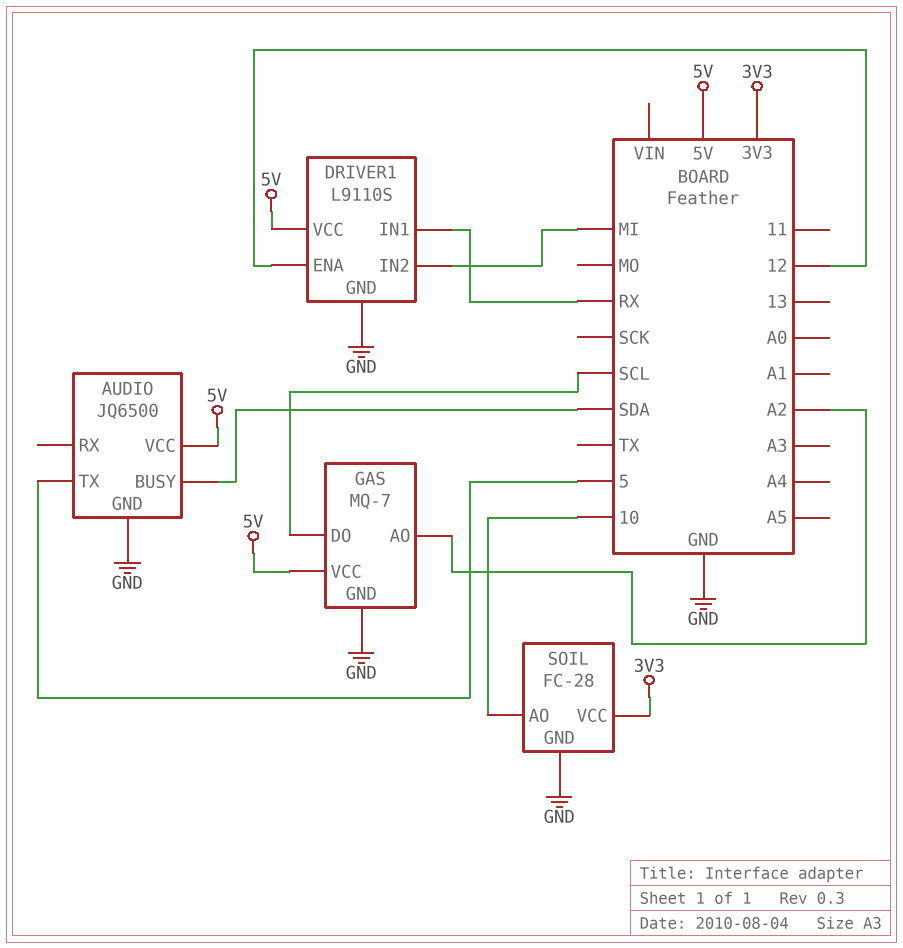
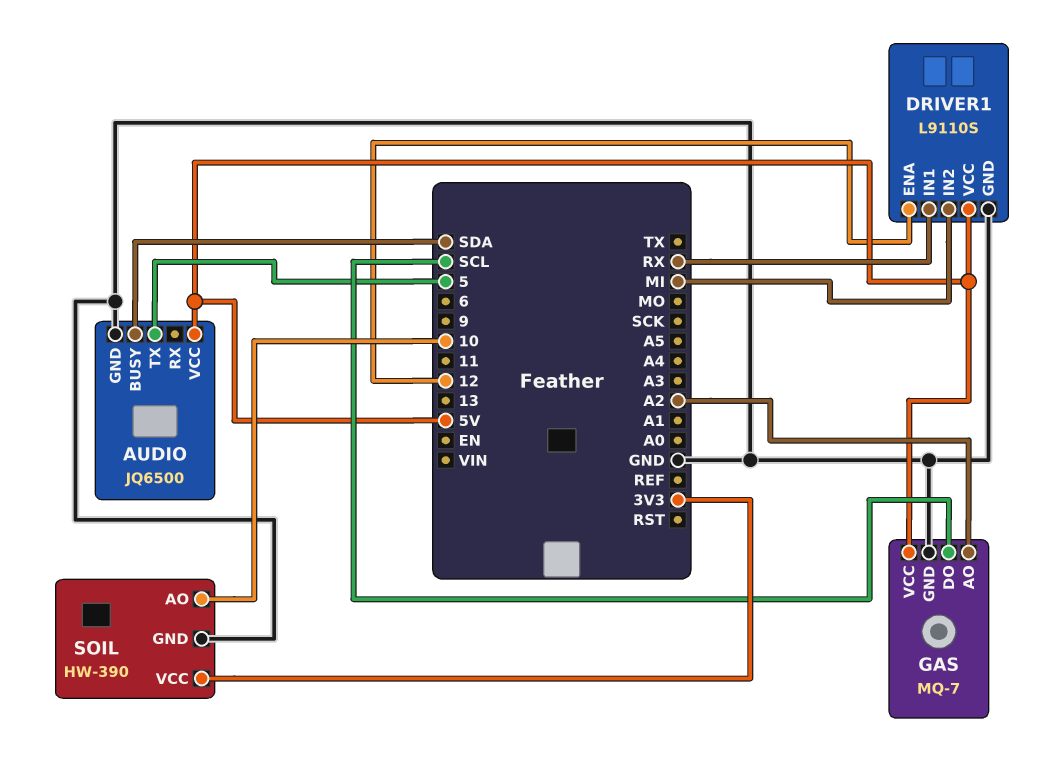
SOIL: FC-28 -> HW-390

